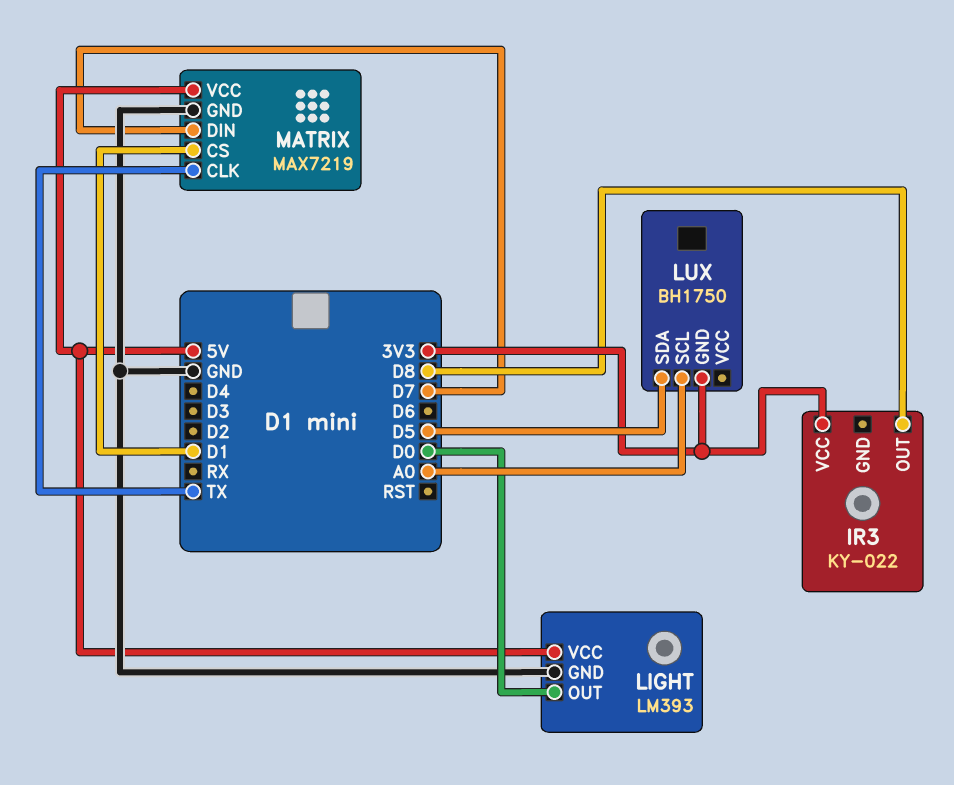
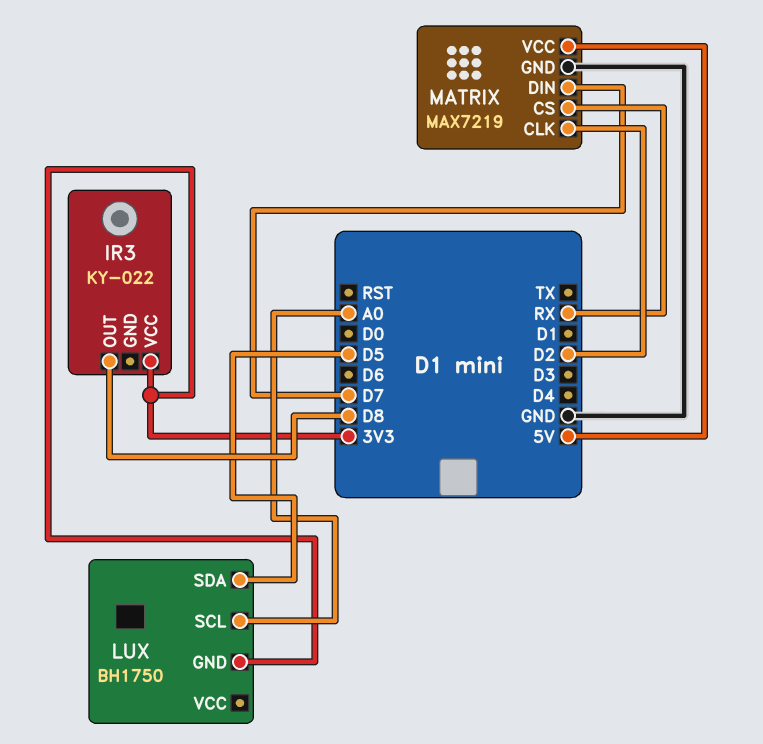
LIGHT: LM393 -> none
LIGHT pin GND: GND -> none
LIGHT pin OUT: D0 -> none
LIGHT pin VCC: 5V -> none
MATRIX pin CLK: TX -> D2
MATRIX pin CS: D1 -> RX

